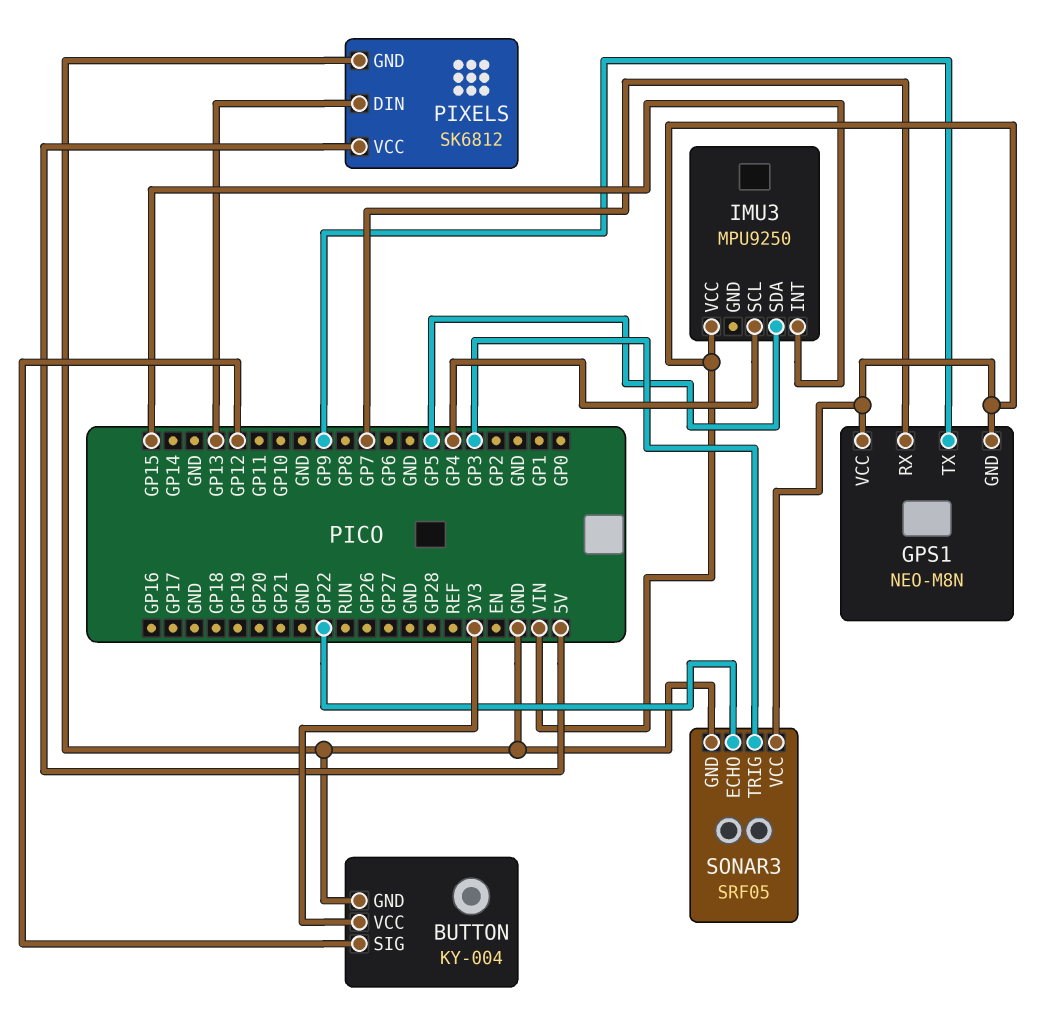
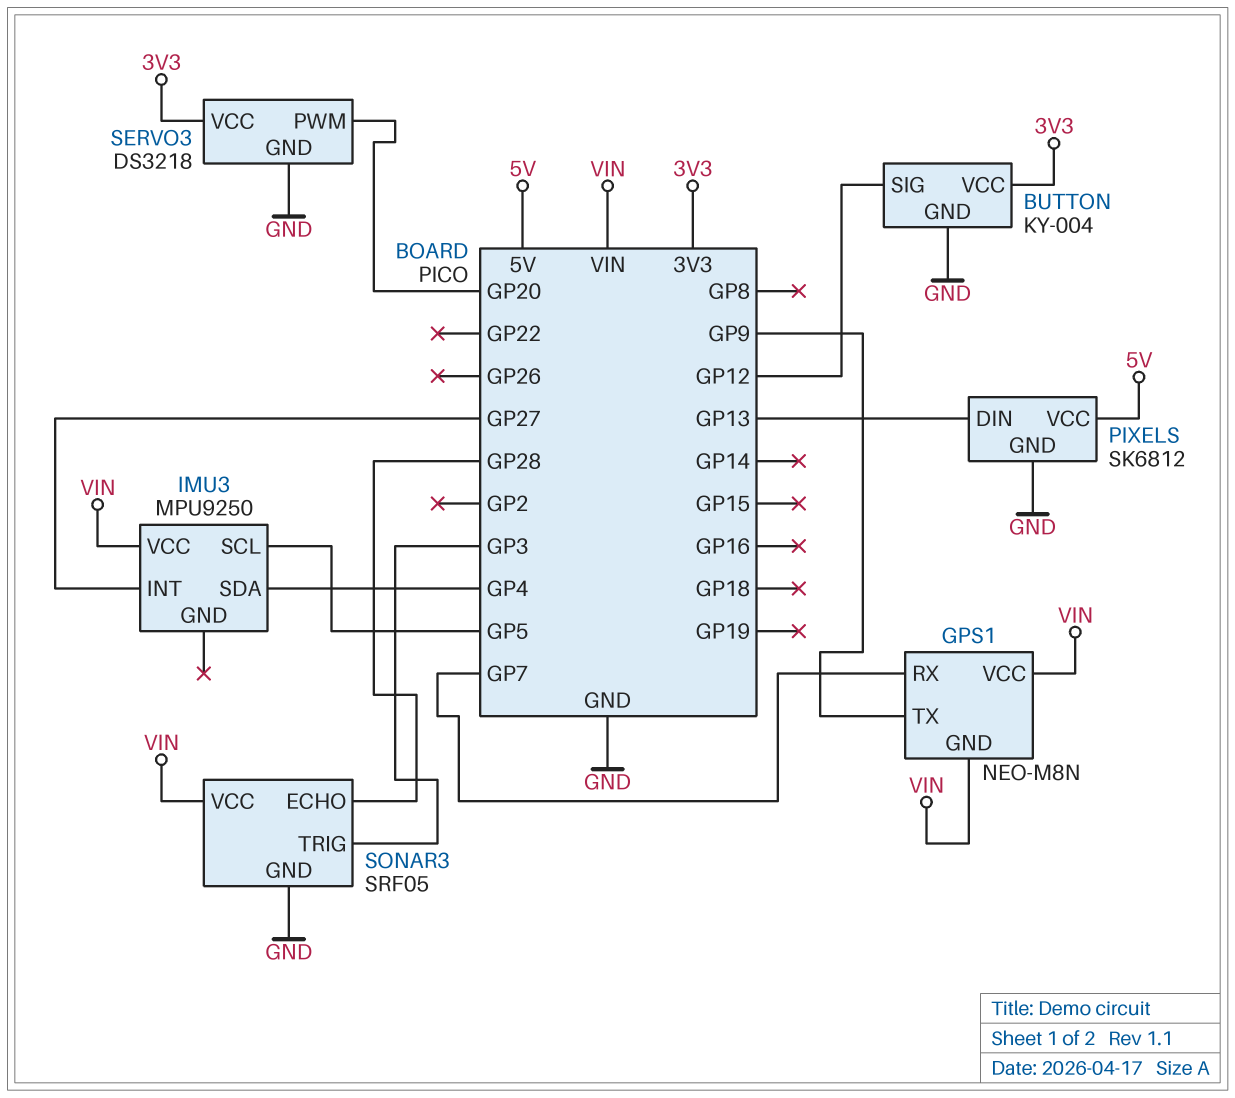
IMU3 pin INT: GP15 -> GP27
IMU3 pin SCL: GP4 -> GP5
IMU3 pin SDA: GP5 -> GP4
SERVO3: none -> DS3218
SERVO3 pin GND: none -> GND
SERVO3 pin PWM: none -> GP20
SERVO3 pin VCC: none -> 3V3
SONAR3 pin ECHO: GP22 -> GP28

